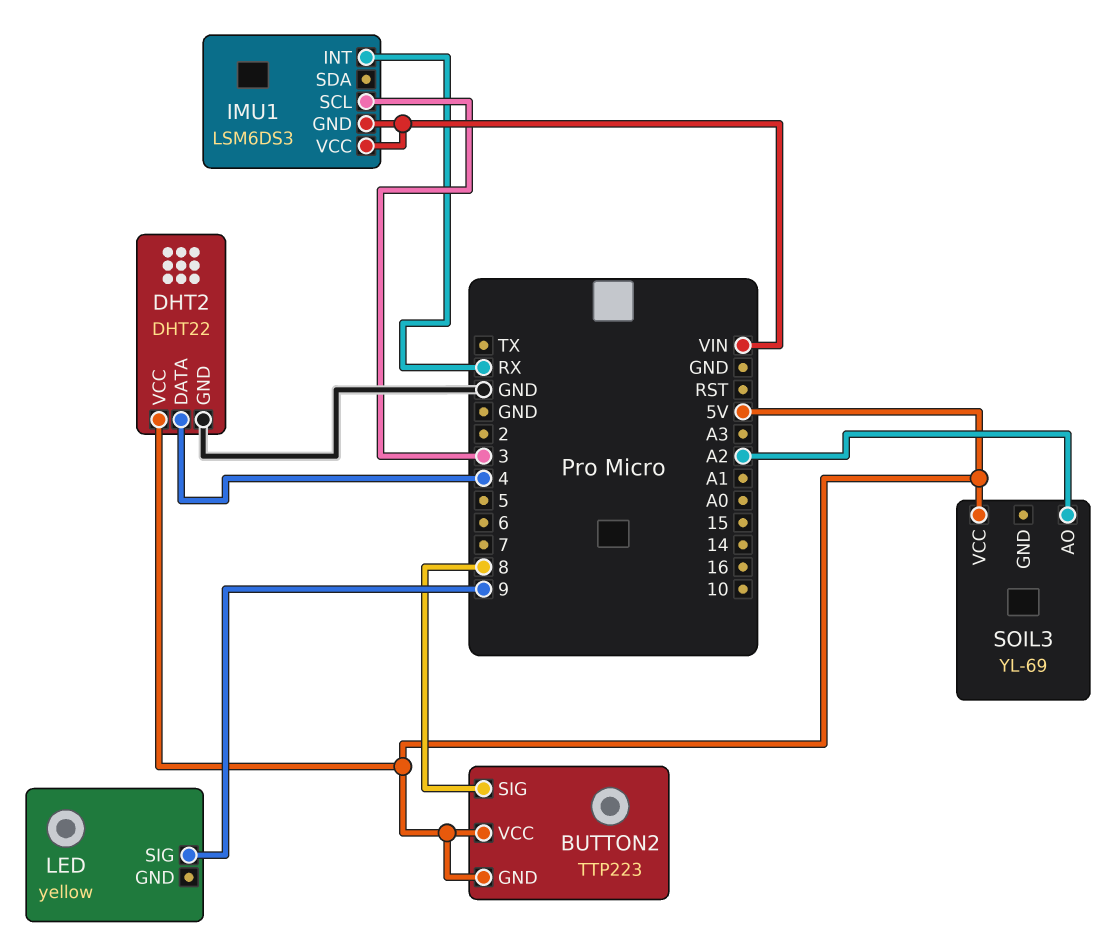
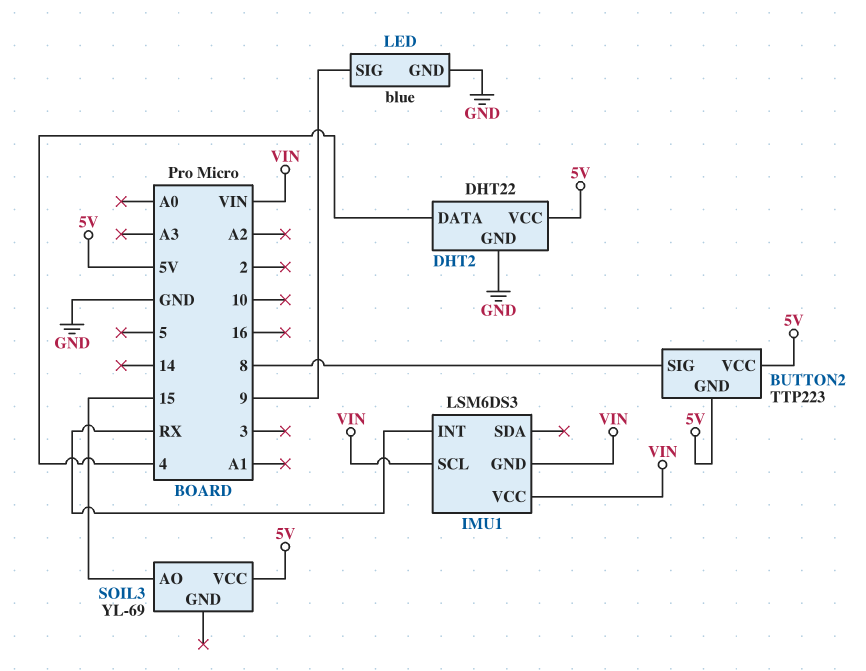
IMU1 pin SCL: 3 -> VIN
LED: yellow -> blue
LED pin GND: none -> GND
SOIL3 pin AO: A2 -> 15

